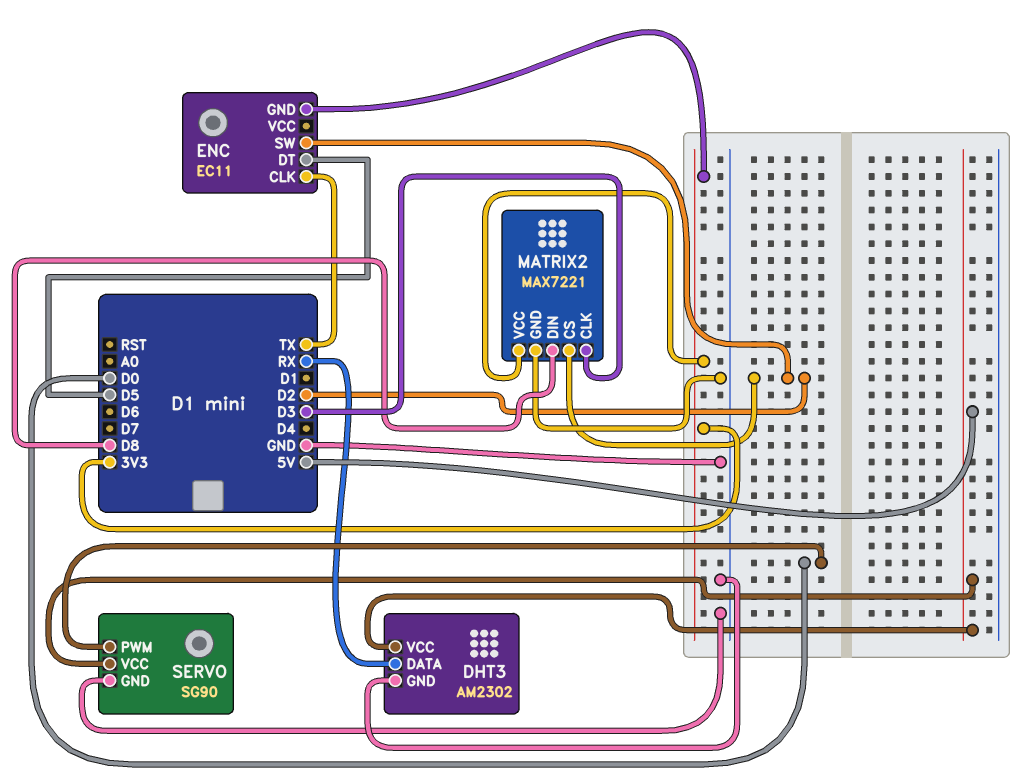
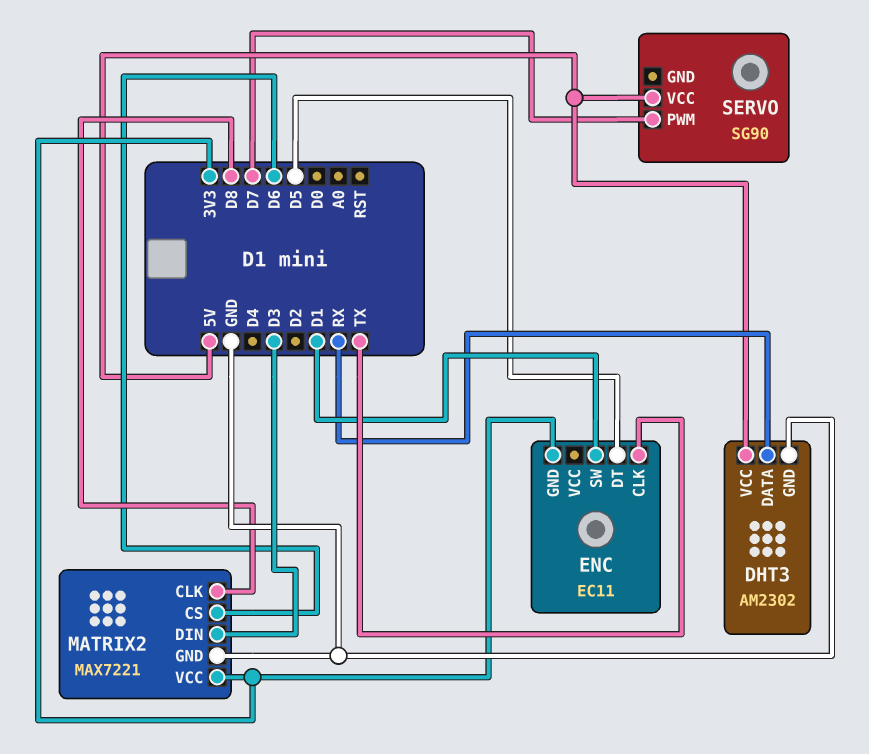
ENC pin SW: D2 -> D1
MATRIX2 pin CLK: D3 -> D8
MATRIX2 pin CS: D2 -> D6
MATRIX2 pin DIN: D8 -> D3
SERVO pin GND: GND -> none
SERVO pin PWM: D0 -> D7

